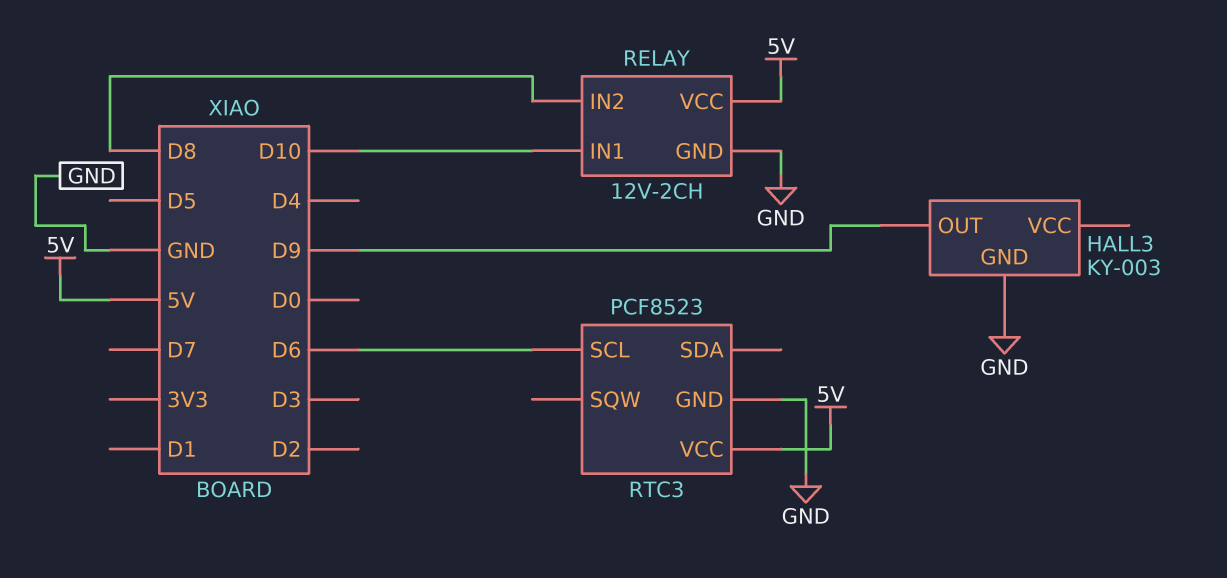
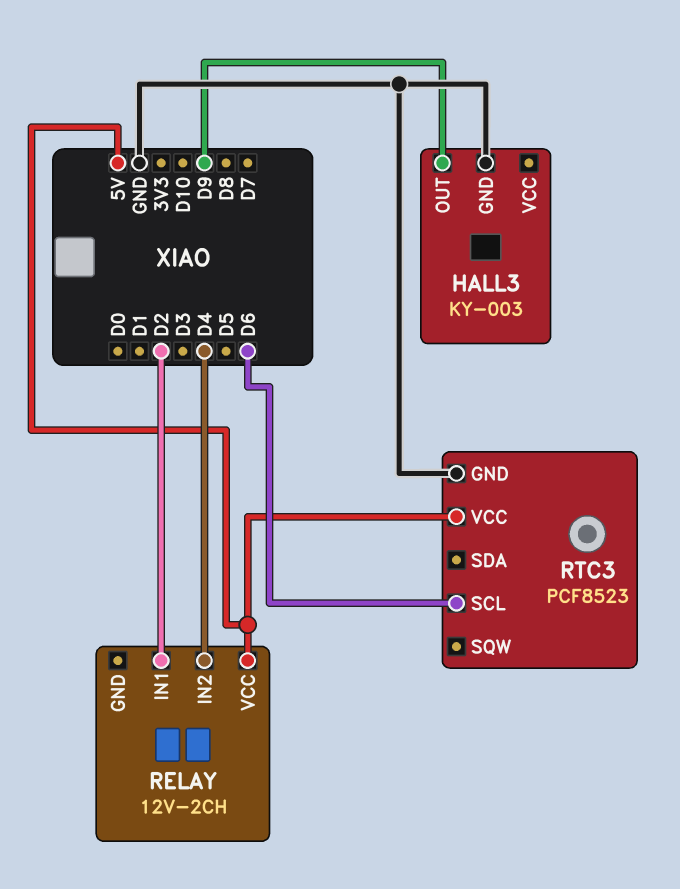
RELAY pin GND: GND -> none
RELAY pin IN1: D10 -> D2
RELAY pin IN2: D8 -> D4

